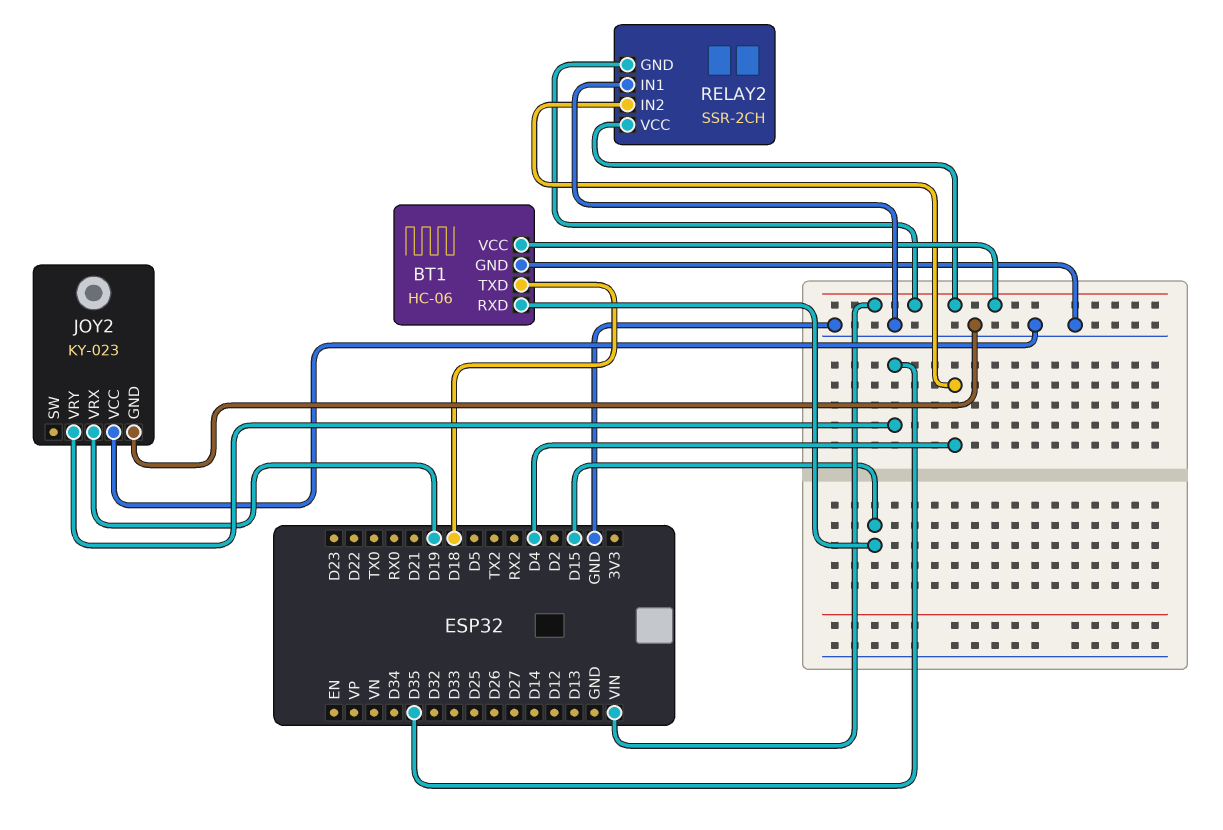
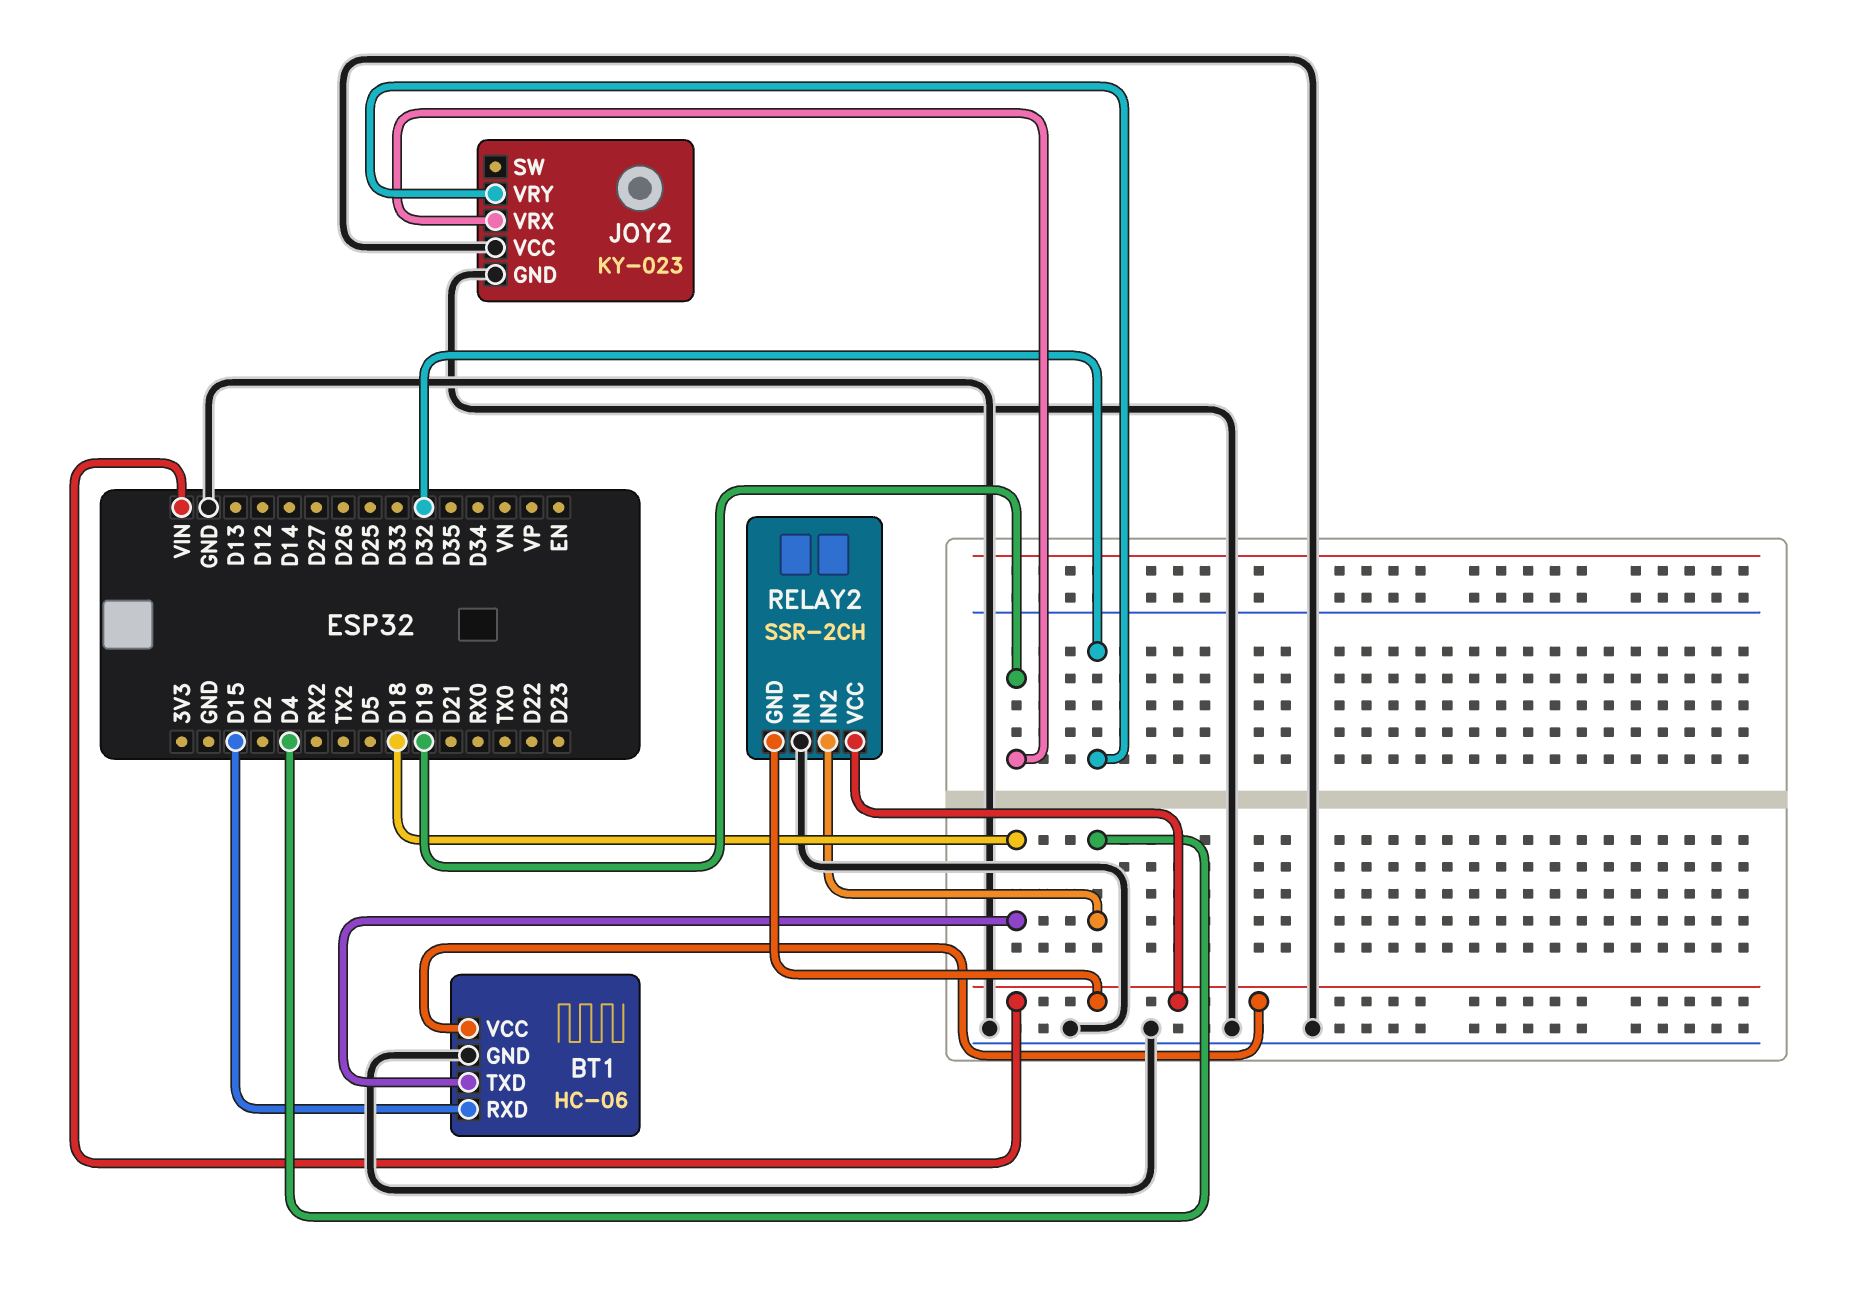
JOY2 pin VRY: D35 -> D32

